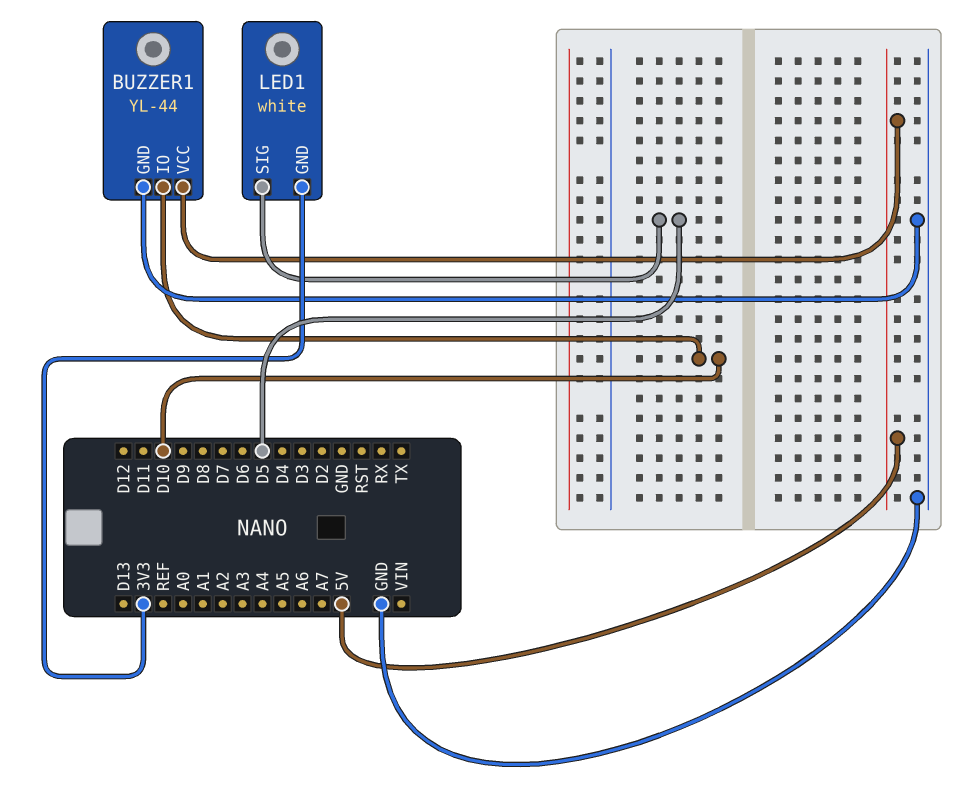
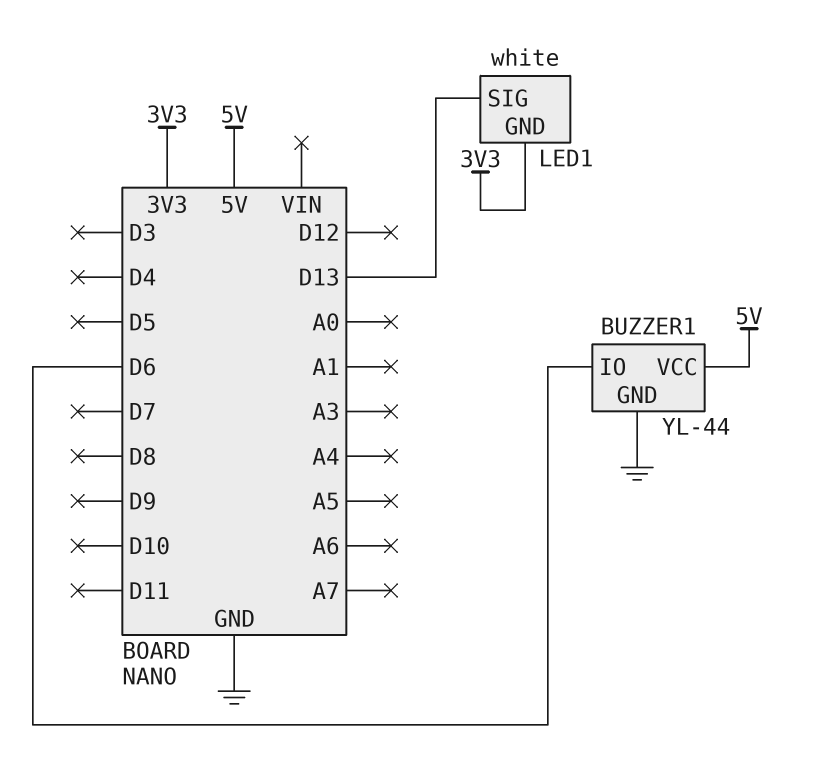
BUZZER1 pin IO: D10 -> D6
LED1 pin SIG: D5 -> D13

